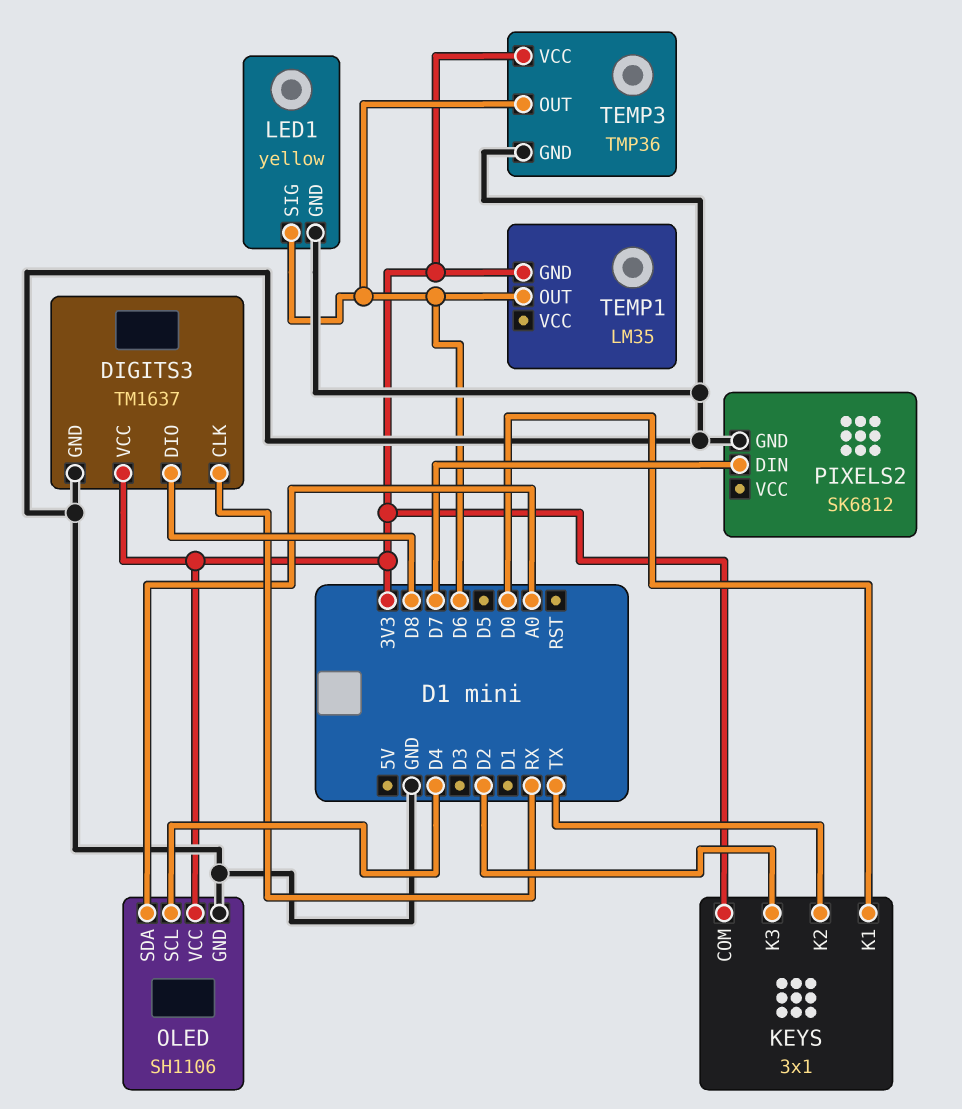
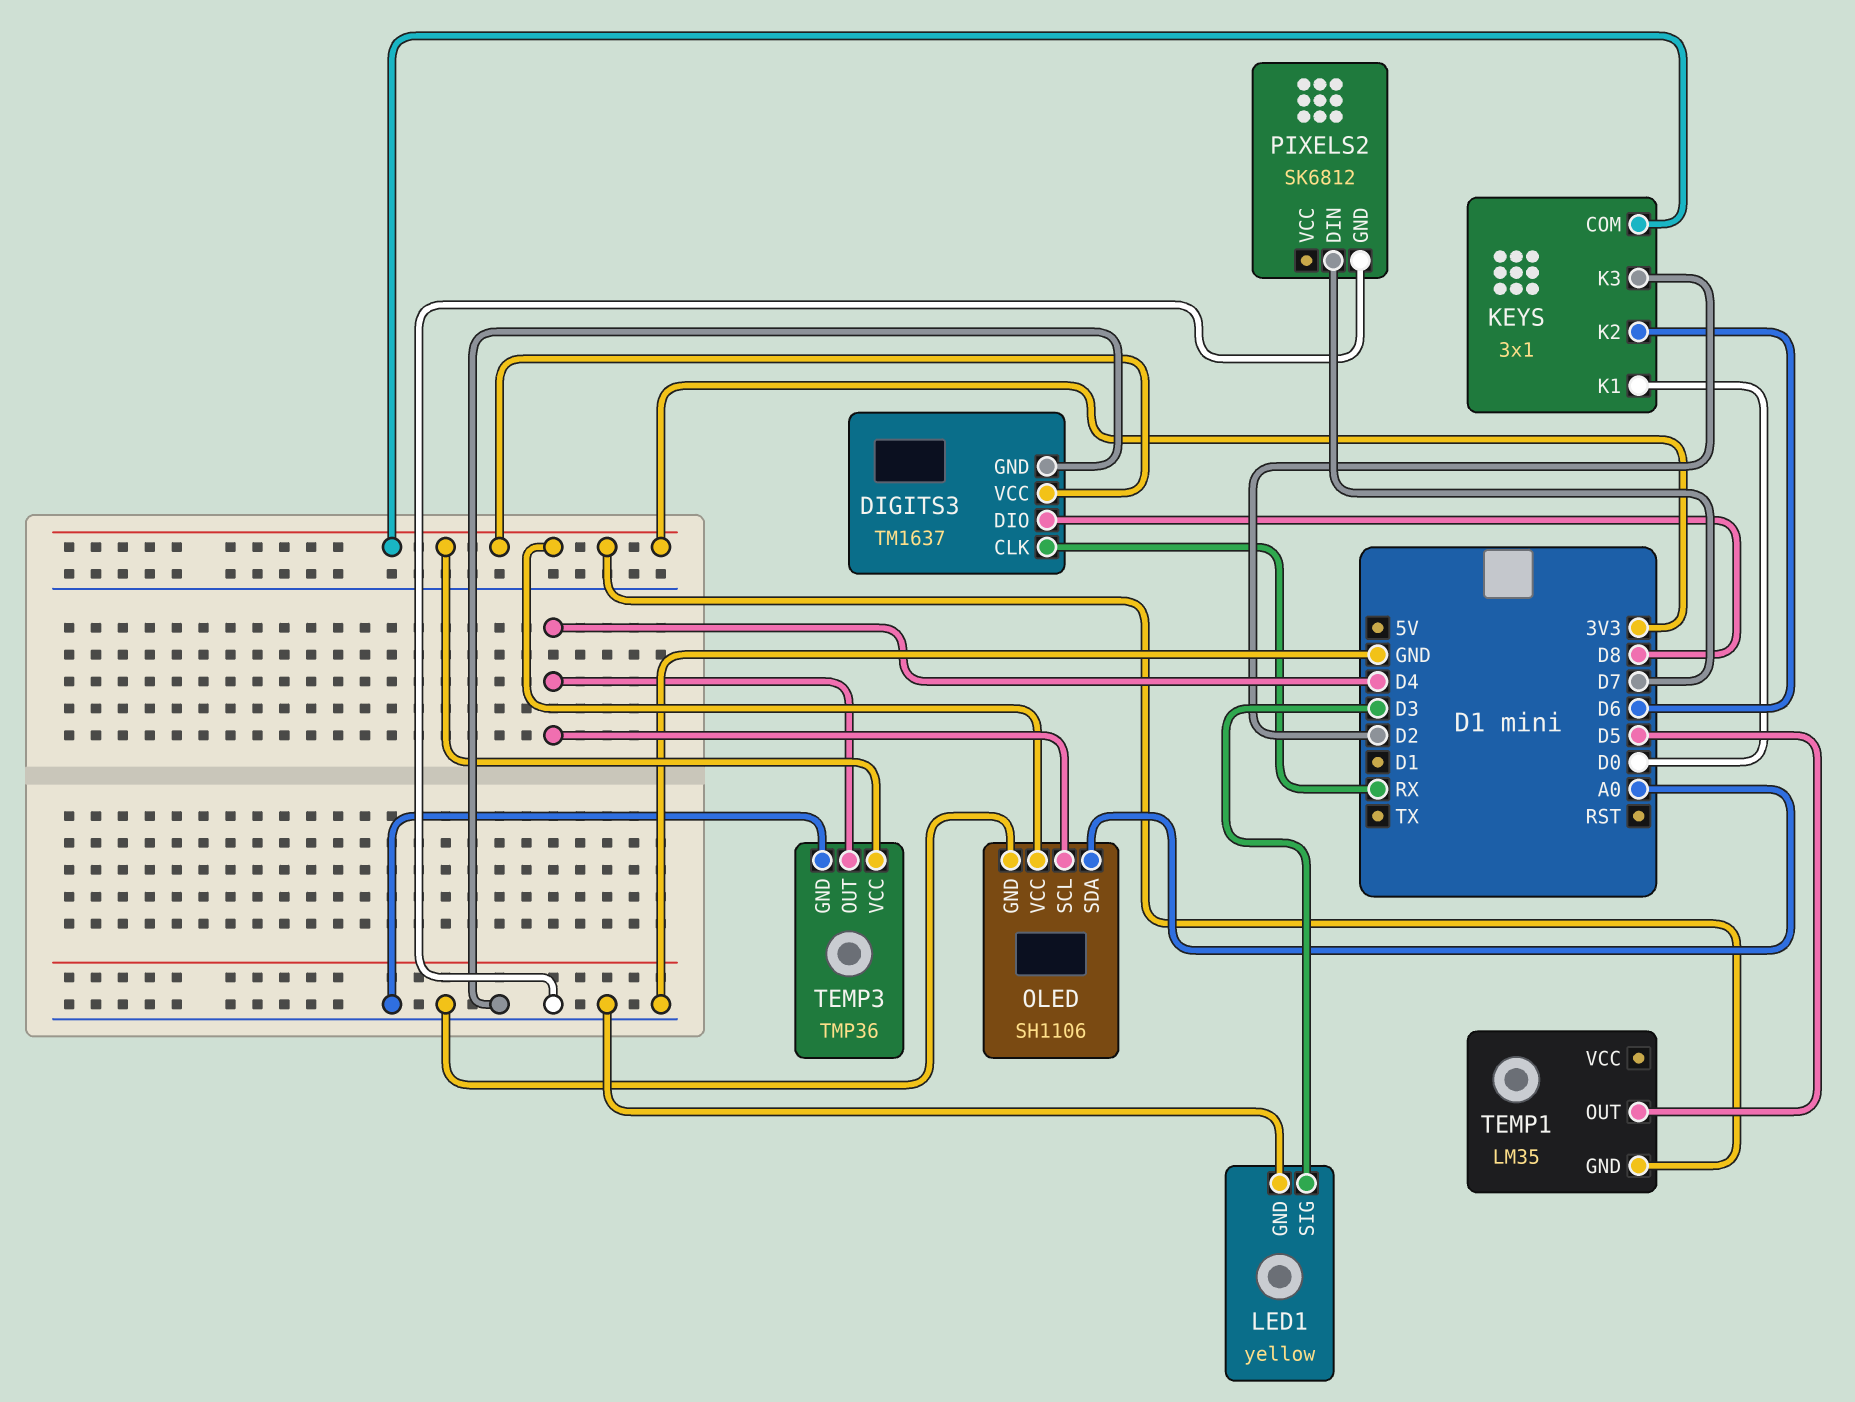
KEYS pin K2: TX -> D6
LED1 pin SIG: D6 -> D3
TEMP1 pin OUT: D6 -> D5
TEMP3 pin OUT: D6 -> D4

